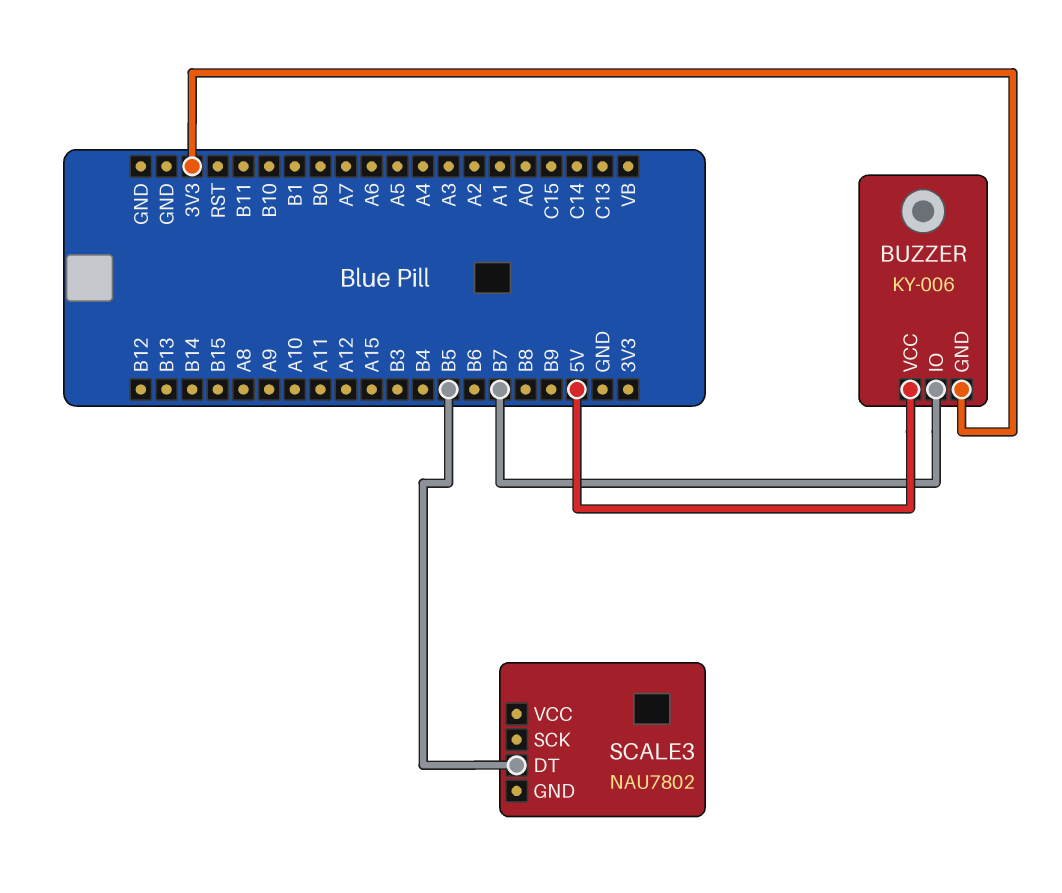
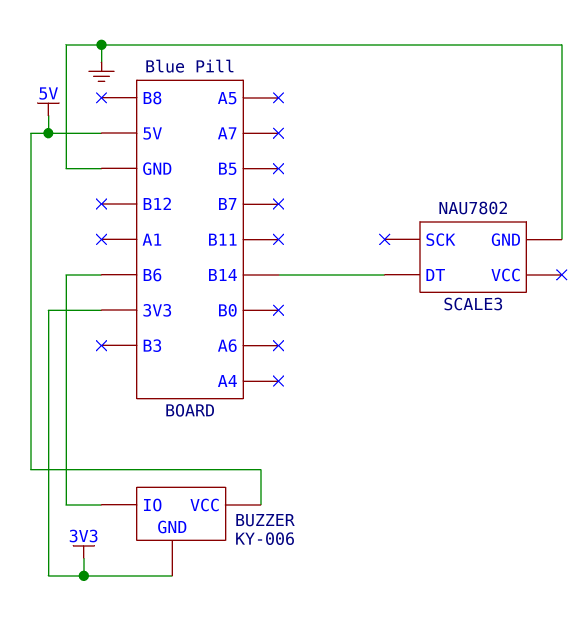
BUZZER pin IO: B7 -> B6
SCALE3 pin DT: B5 -> B14
SCALE3 pin GND: none -> GND

